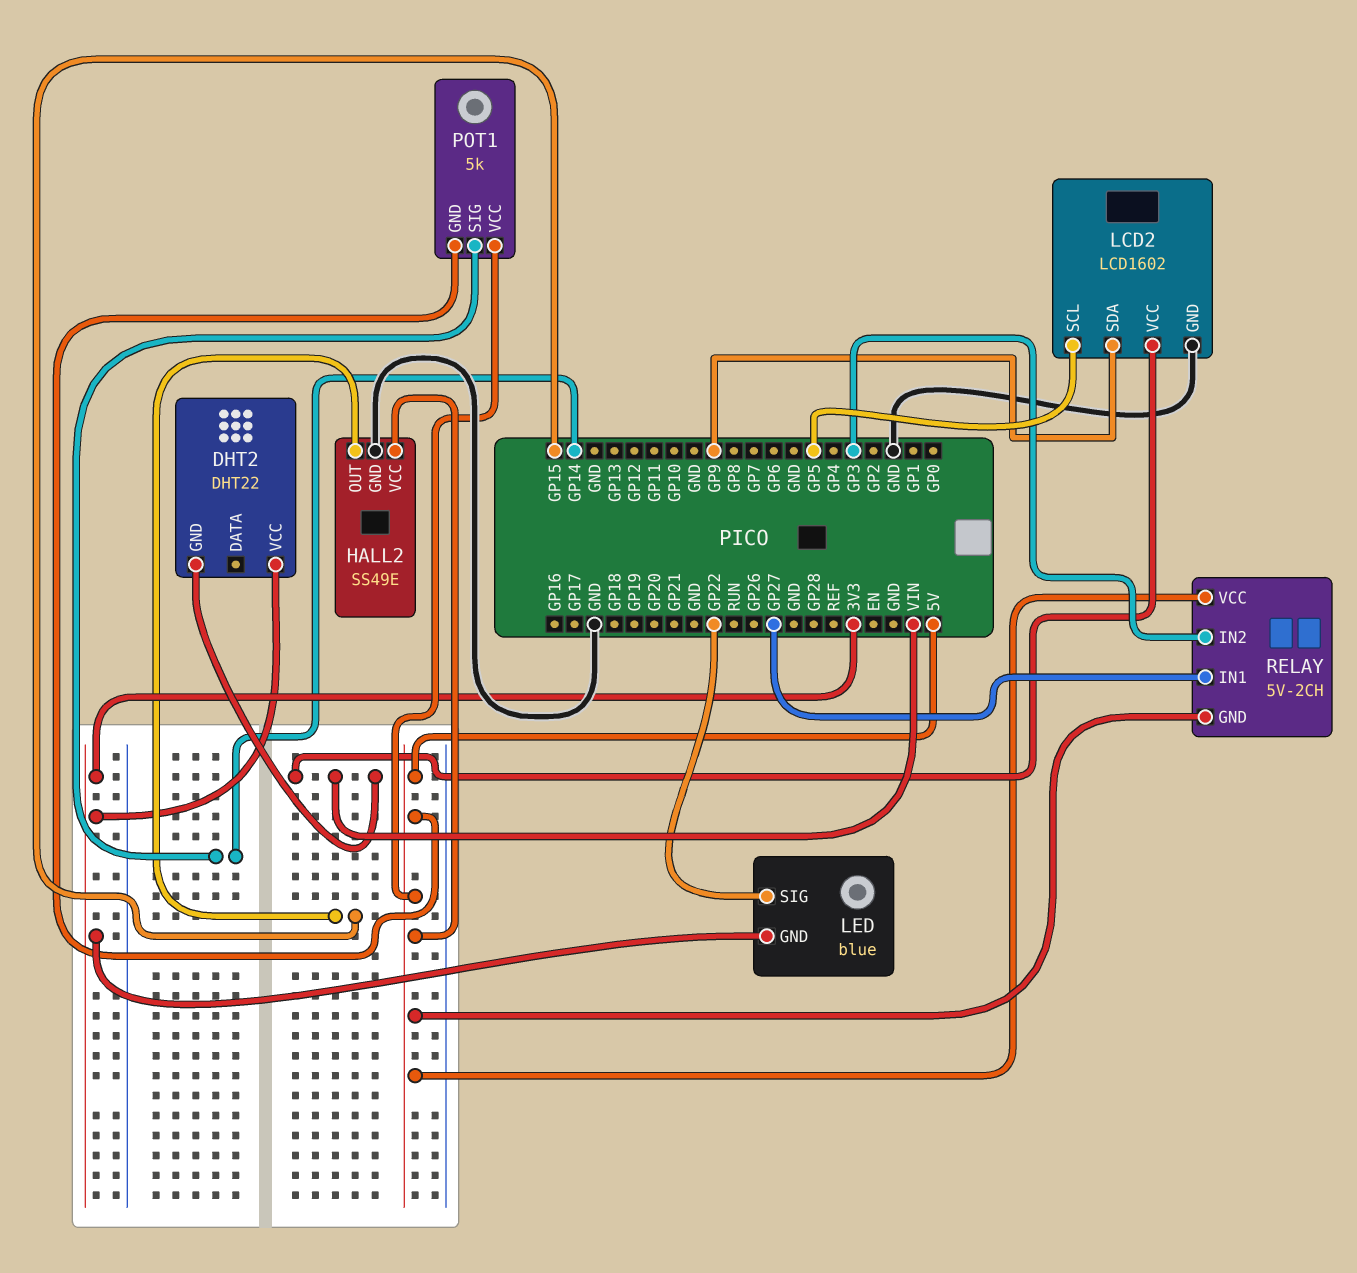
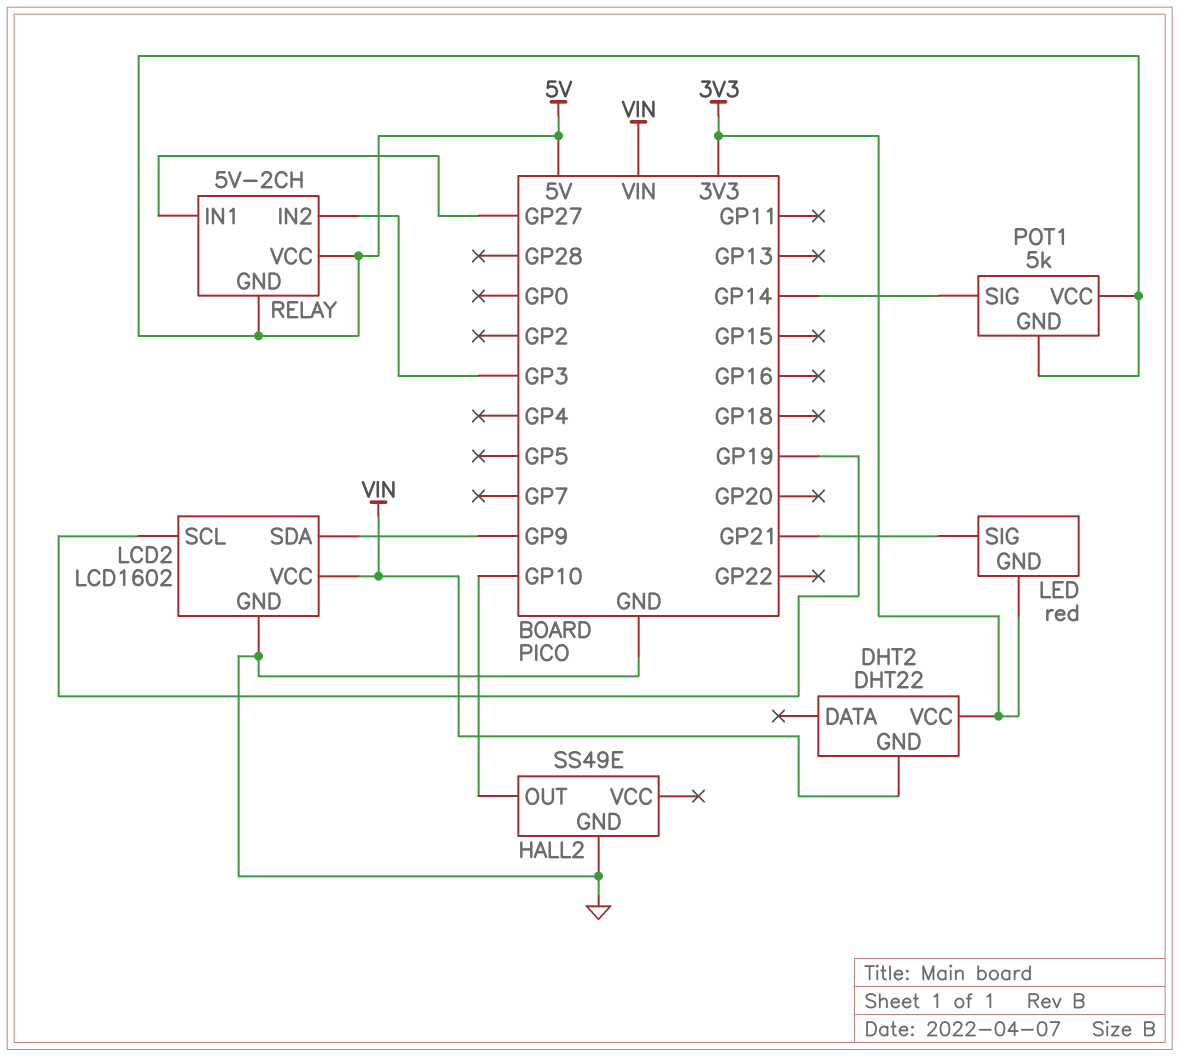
HALL2 pin OUT: GP15 -> GP10
HALL2 pin VCC: 5V -> none
LCD2 pin SCL: GP5 -> GP19
LED: blue -> red
LED pin SIG: GP22 -> GP21

